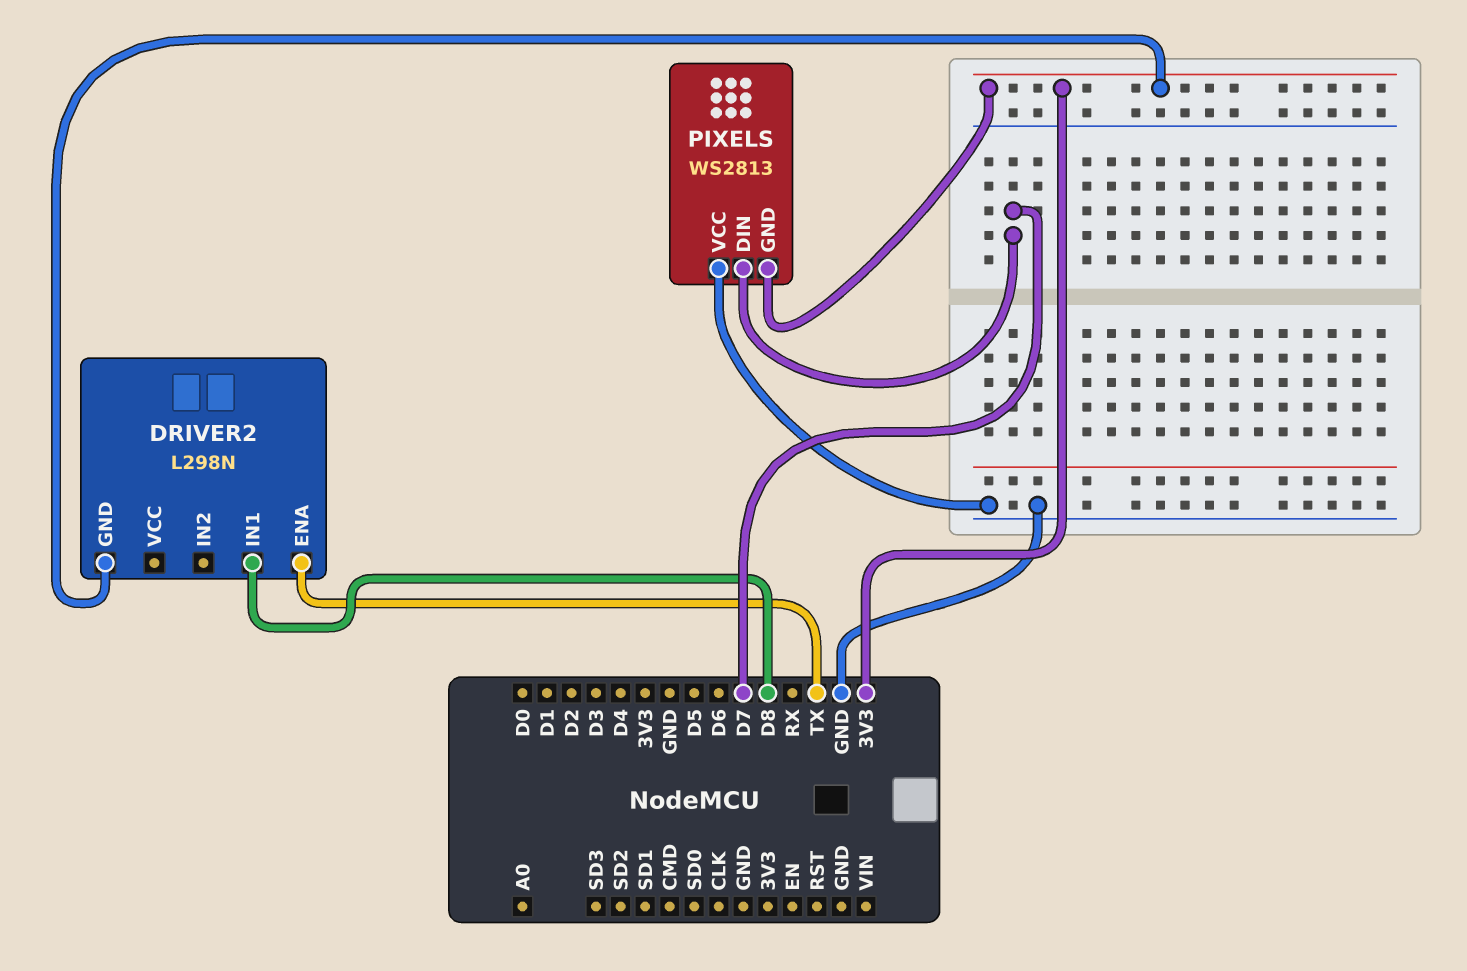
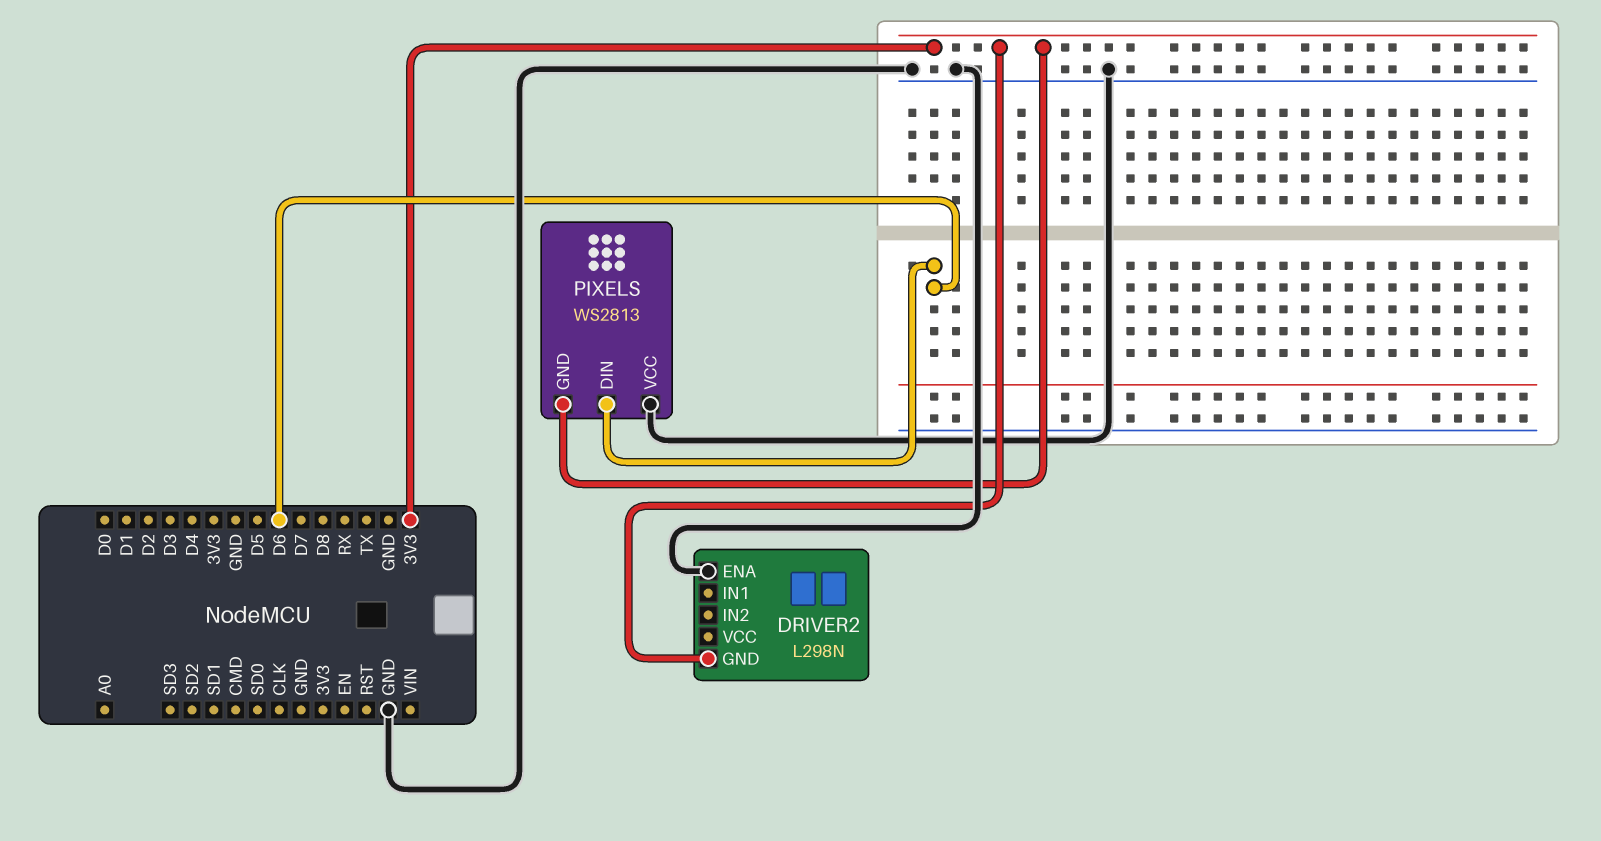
DRIVER2 pin ENA: TX -> GND
DRIVER2 pin IN1: D8 -> none
PIXELS pin DIN: D7 -> D6

